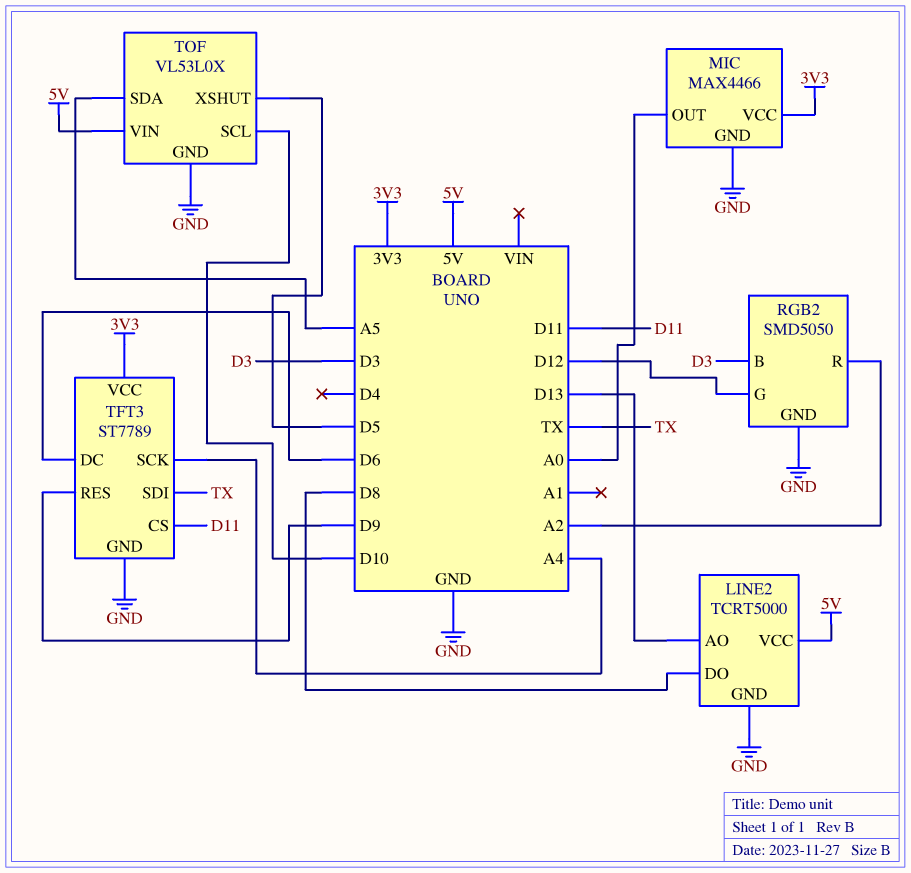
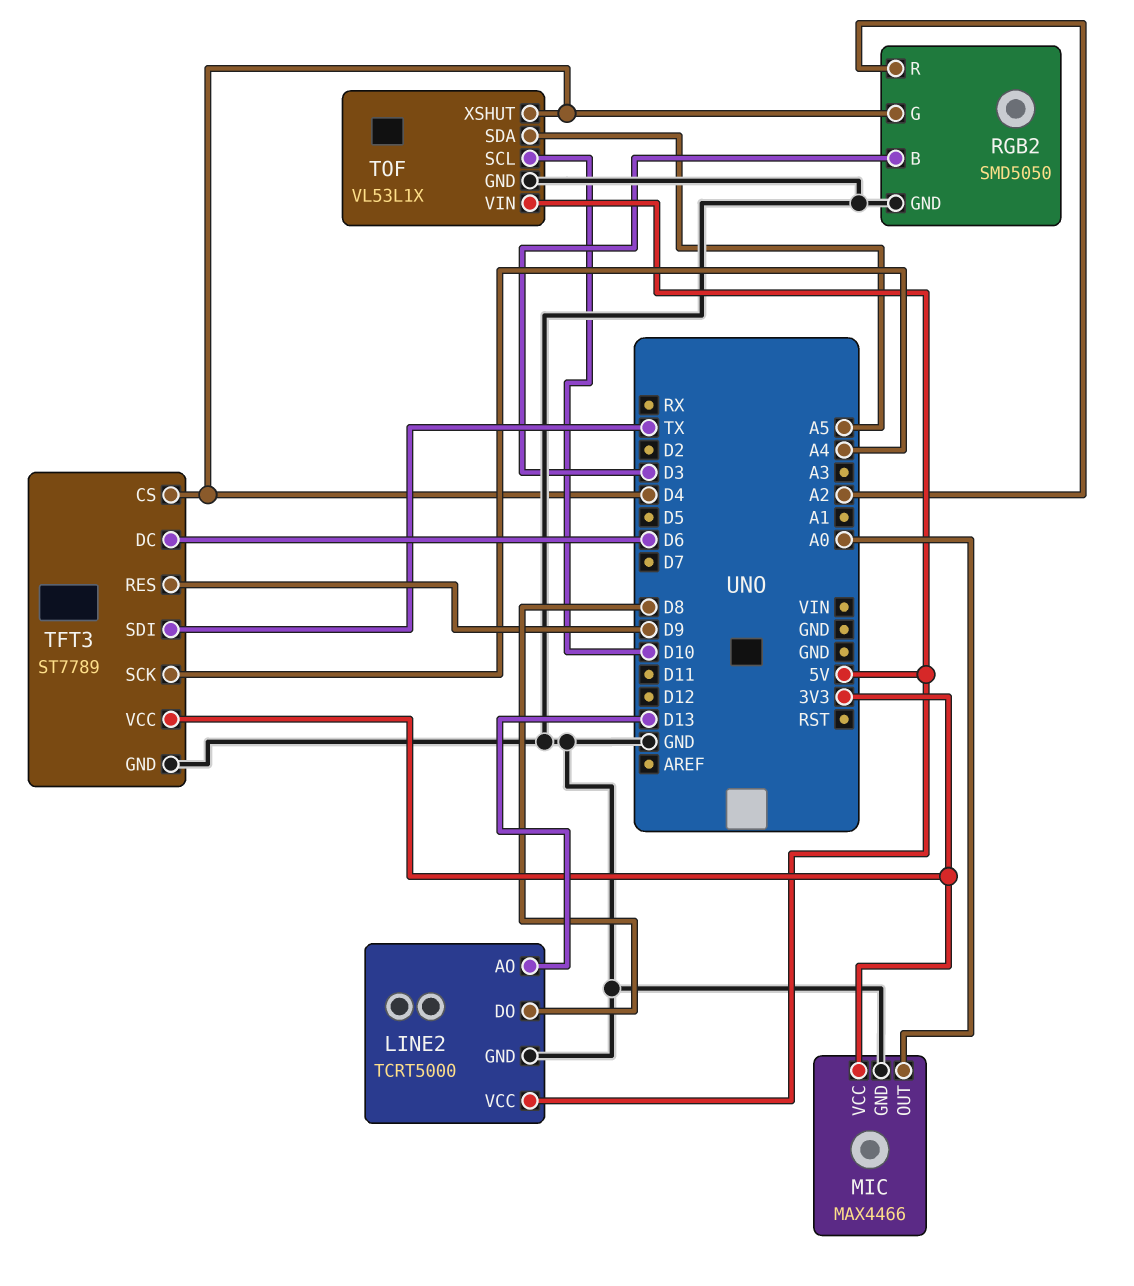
RGB2 pin G: D12 -> D4
TFT3 pin CS: D11 -> D4
TOF: VL53L0X -> VL53L1X
TOF pin XSHUT: D5 -> D4

